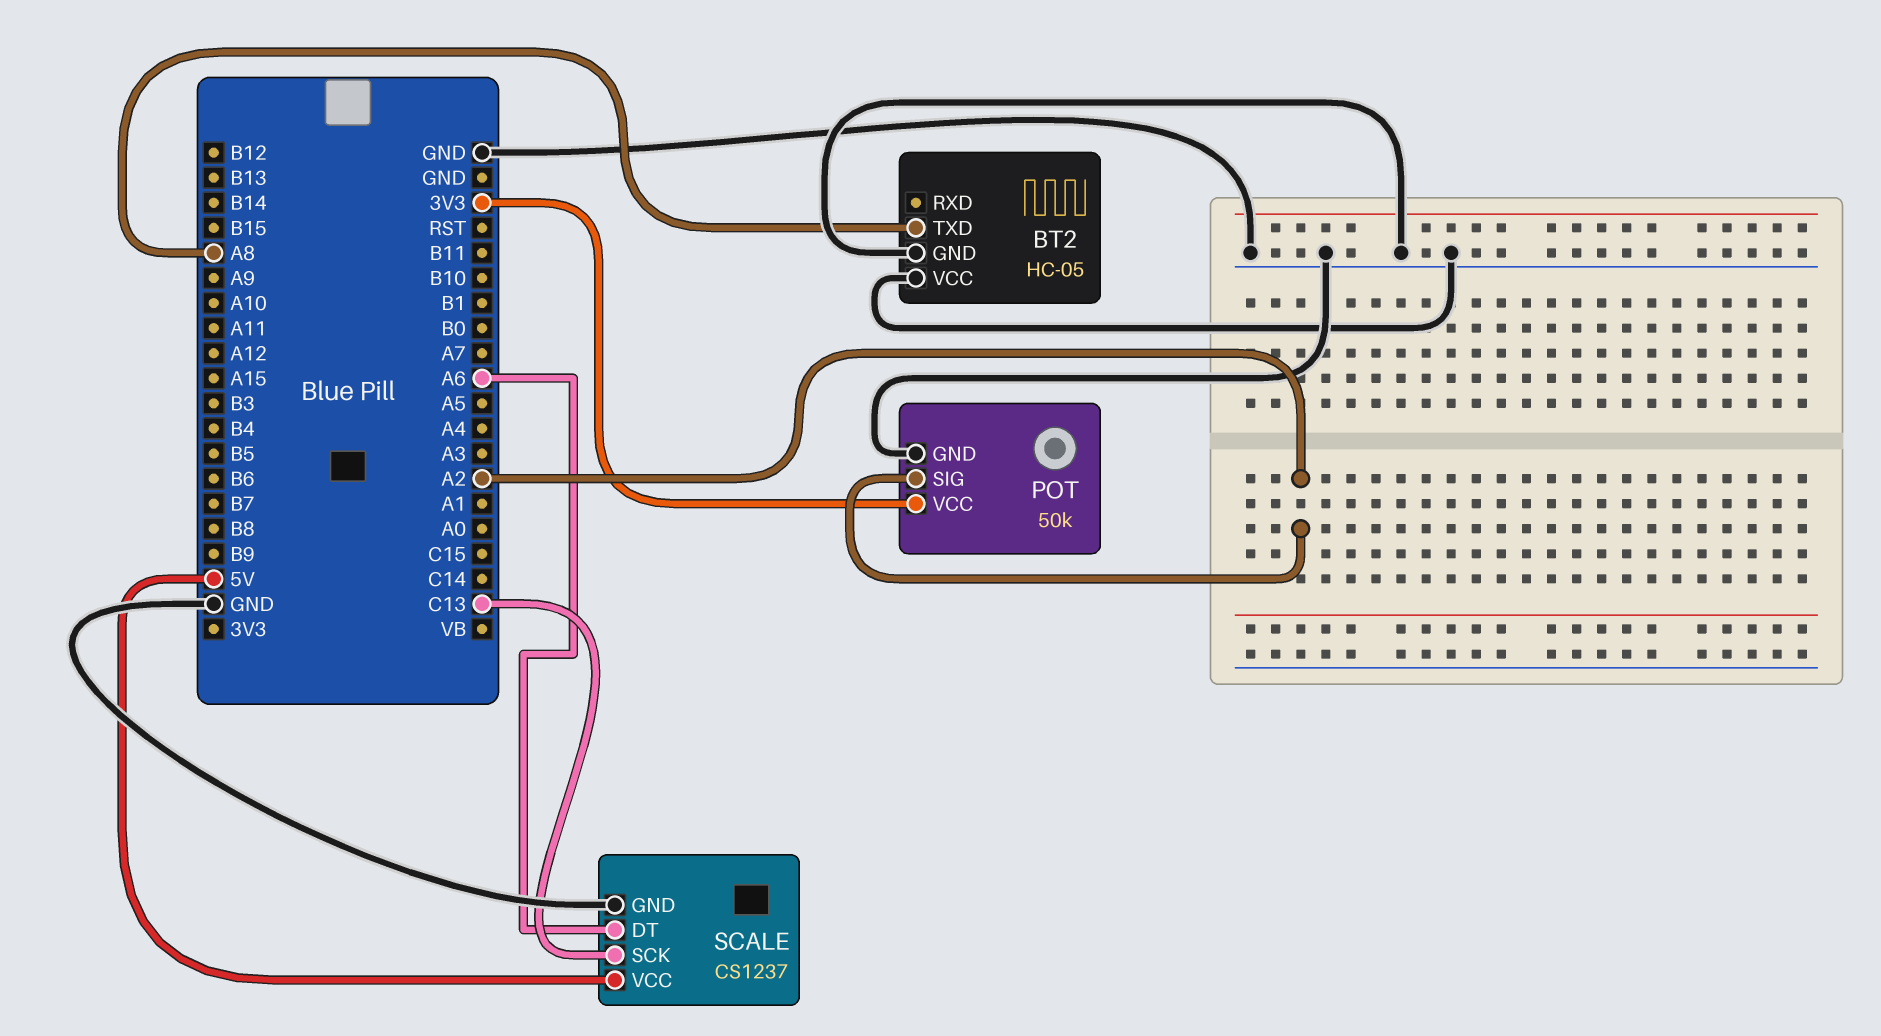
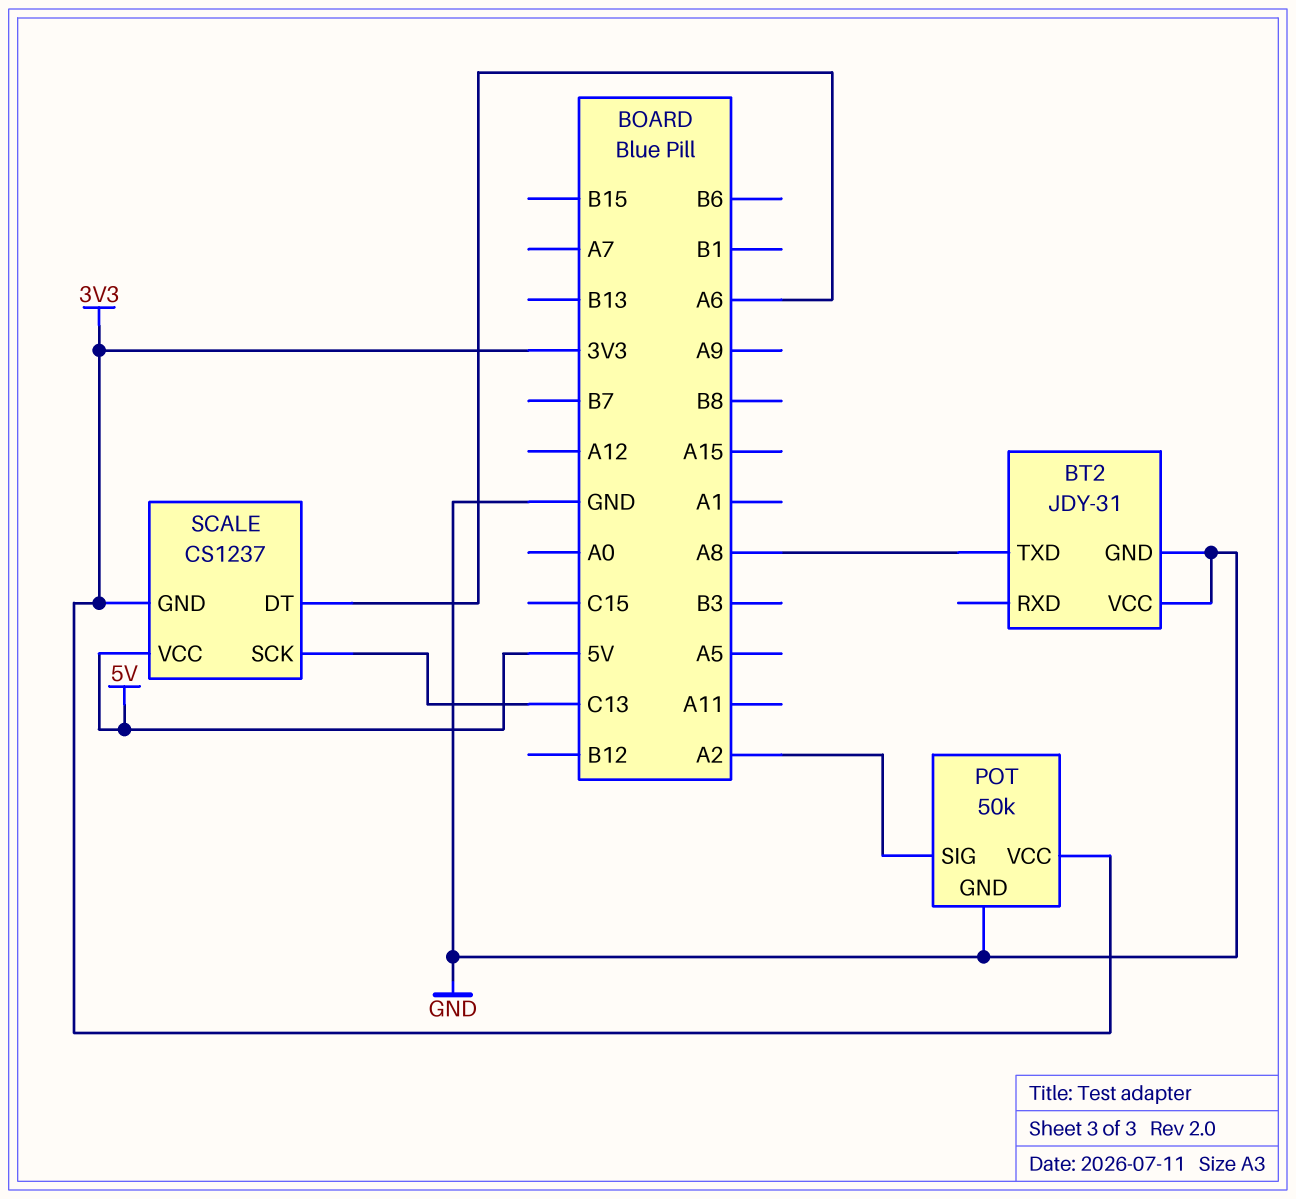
BT2: HC-05 -> JDY-31
SCALE pin GND: GND -> 3V3

